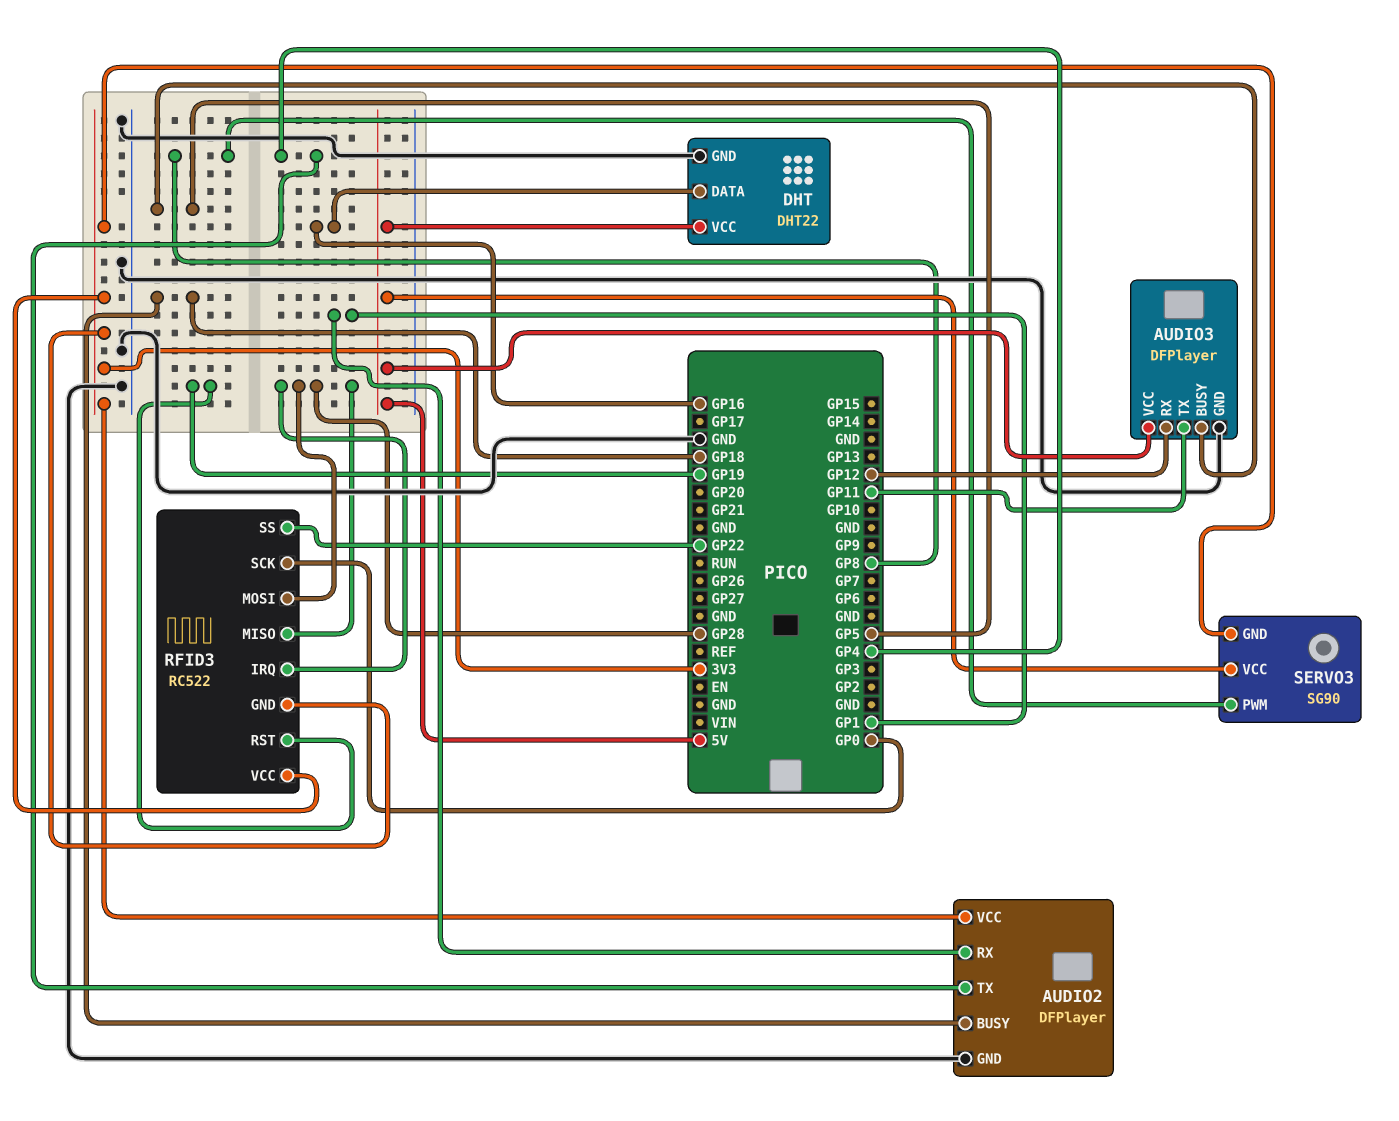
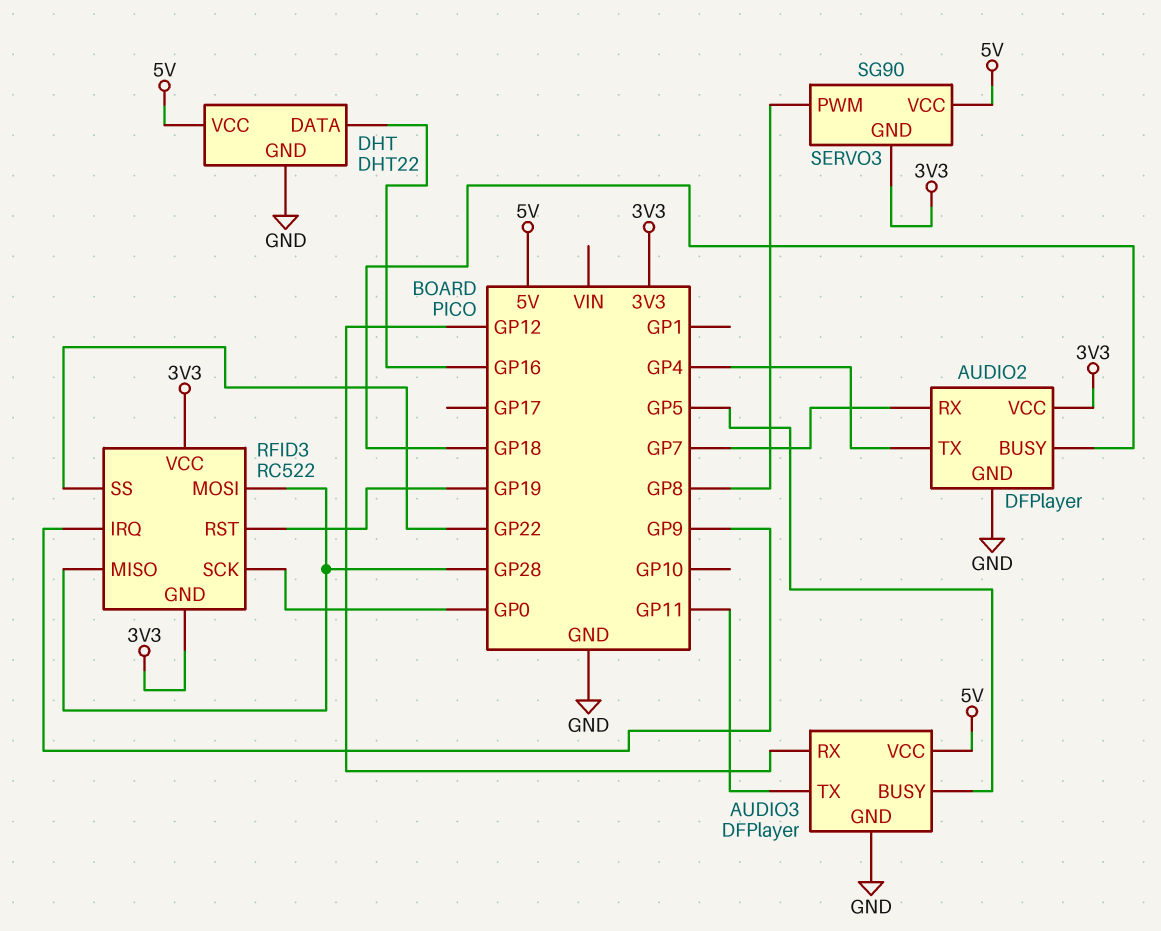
AUDIO2 pin RX: GP1 -> GP7
RFID3 pin IRQ: GP28 -> GP9

